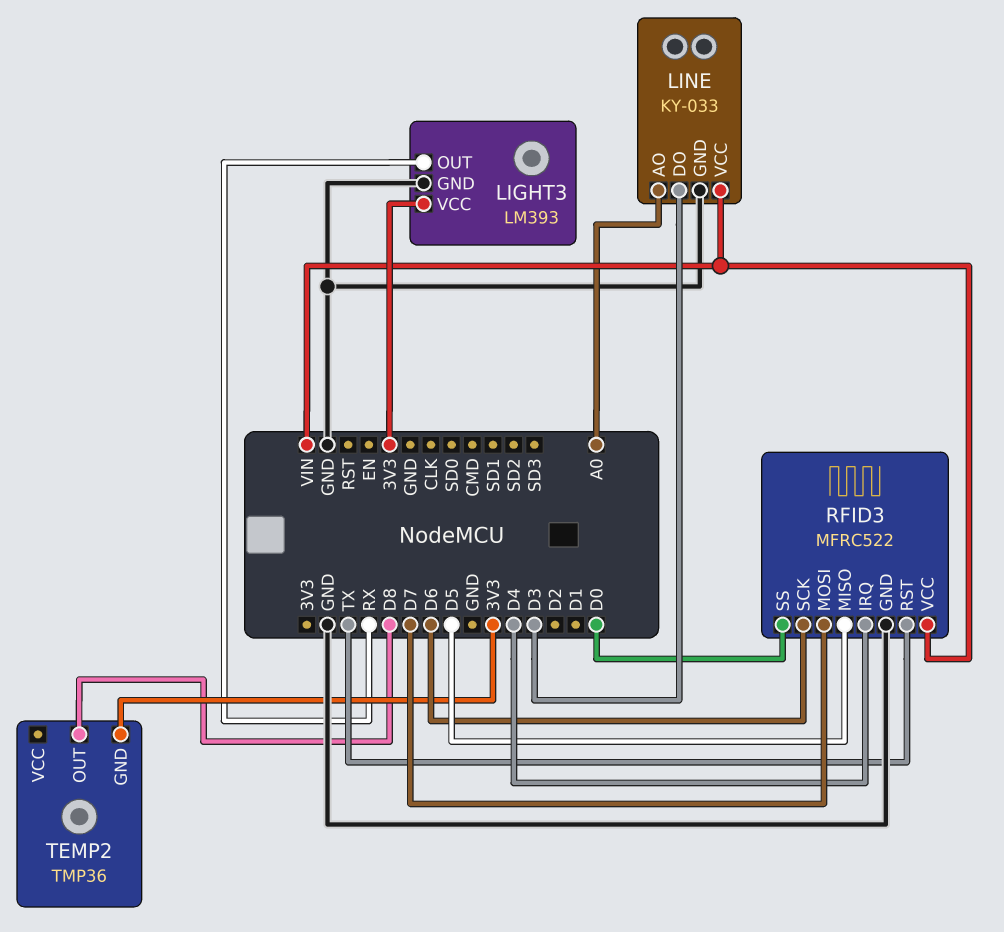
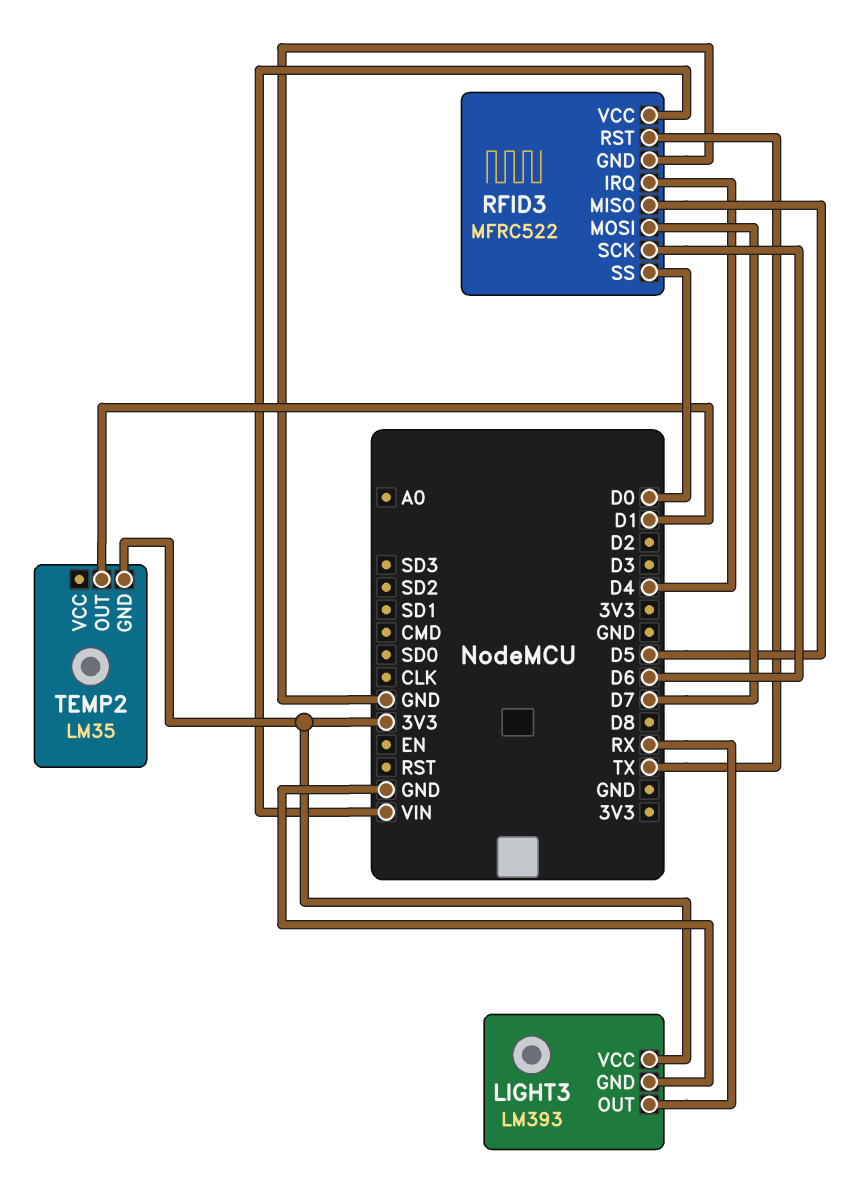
LINE: KY-033 -> none
LINE pin AO: A0 -> none
LINE pin DO: D3 -> none
LINE pin GND: GND -> none
LINE pin VCC: VIN -> none
TEMP2: TMP36 -> LM35
TEMP2 pin OUT: D8 -> D1

